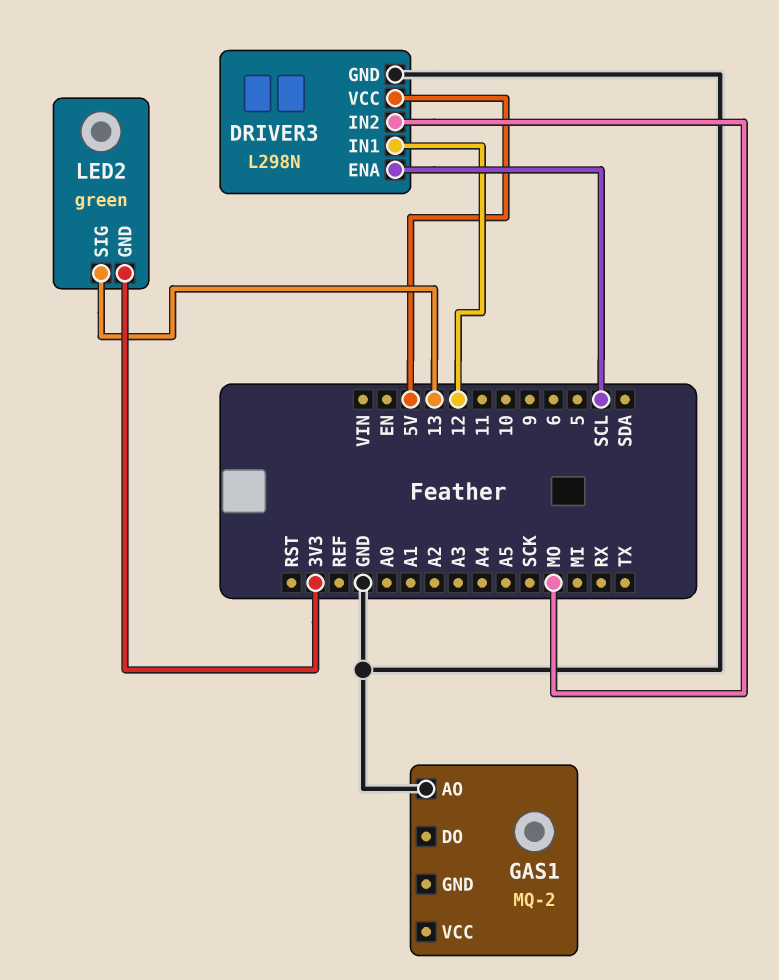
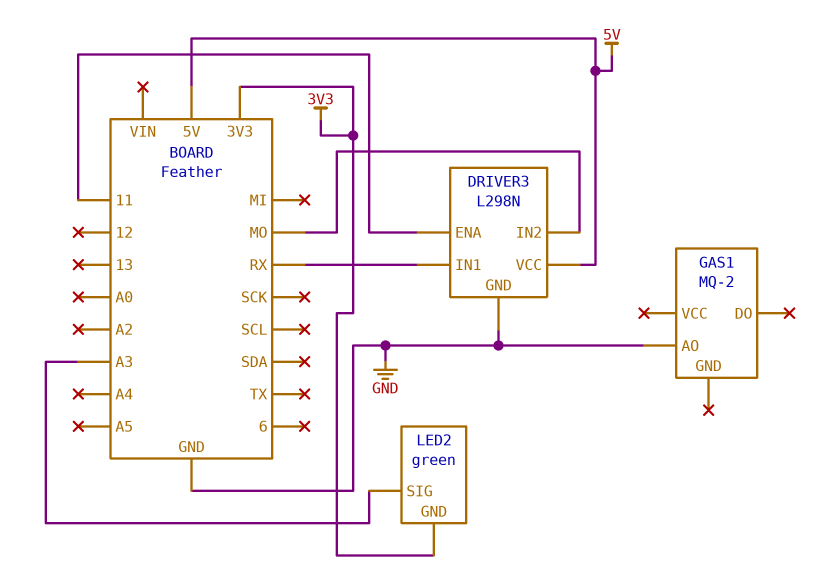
DRIVER3 pin ENA: SCL -> 11
DRIVER3 pin IN1: 12 -> RX
LED2 pin SIG: 13 -> A3

